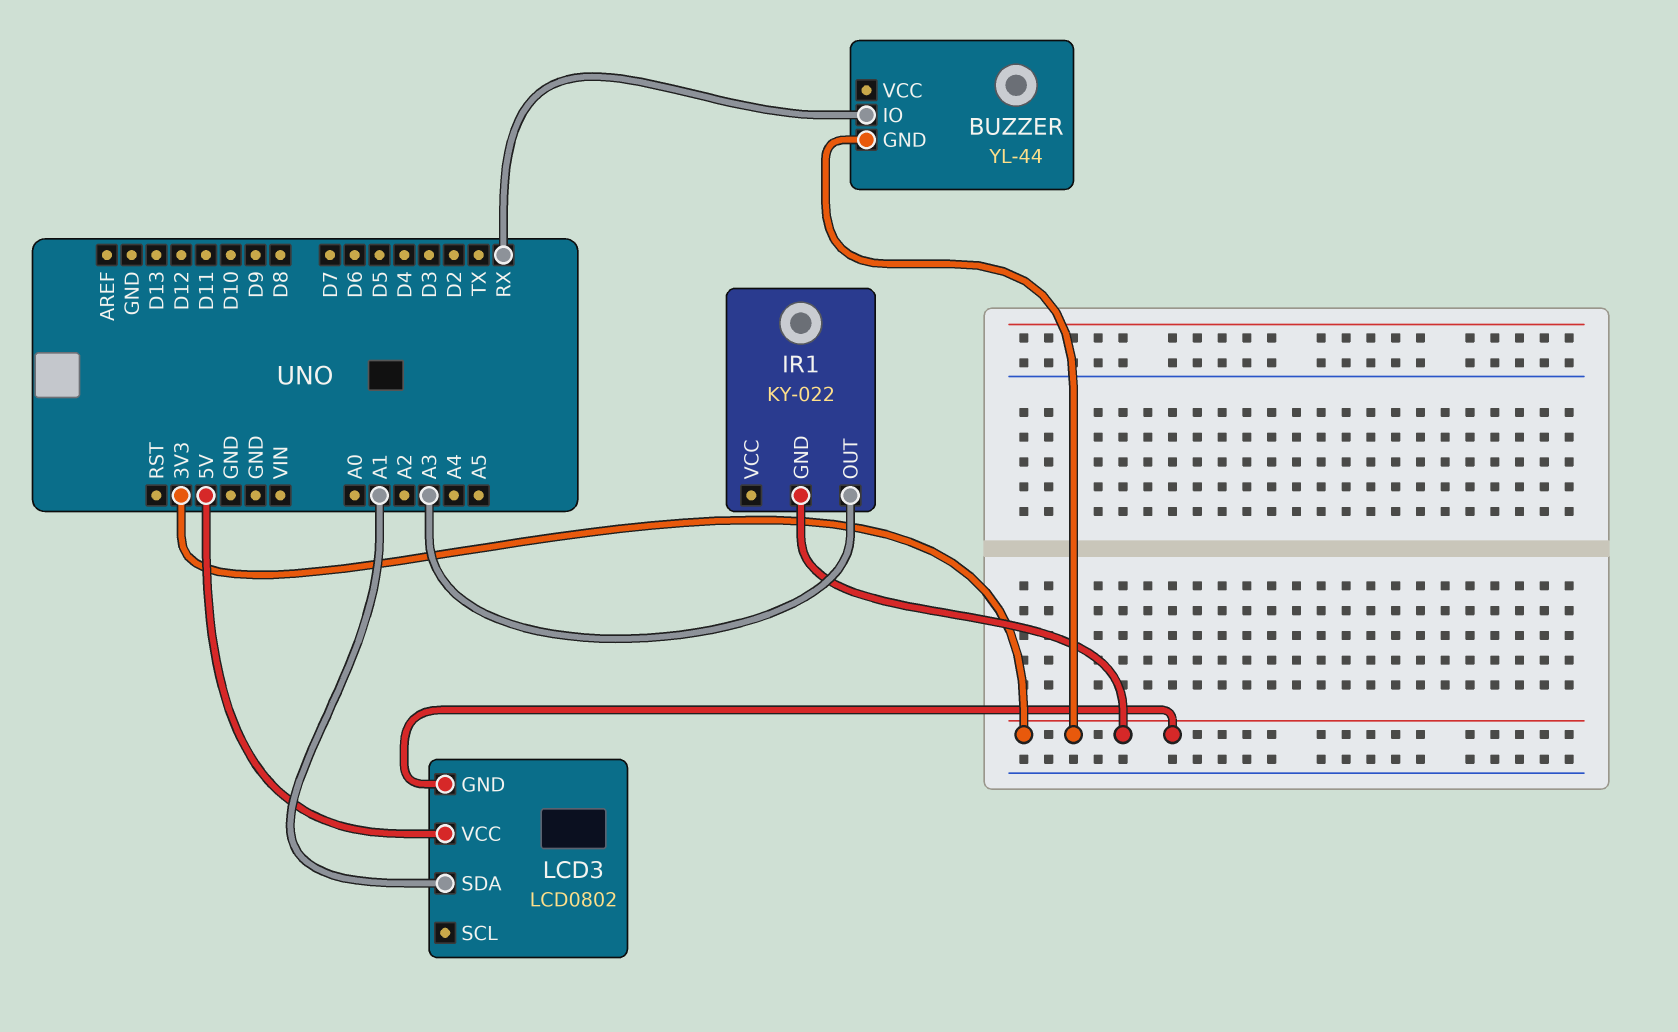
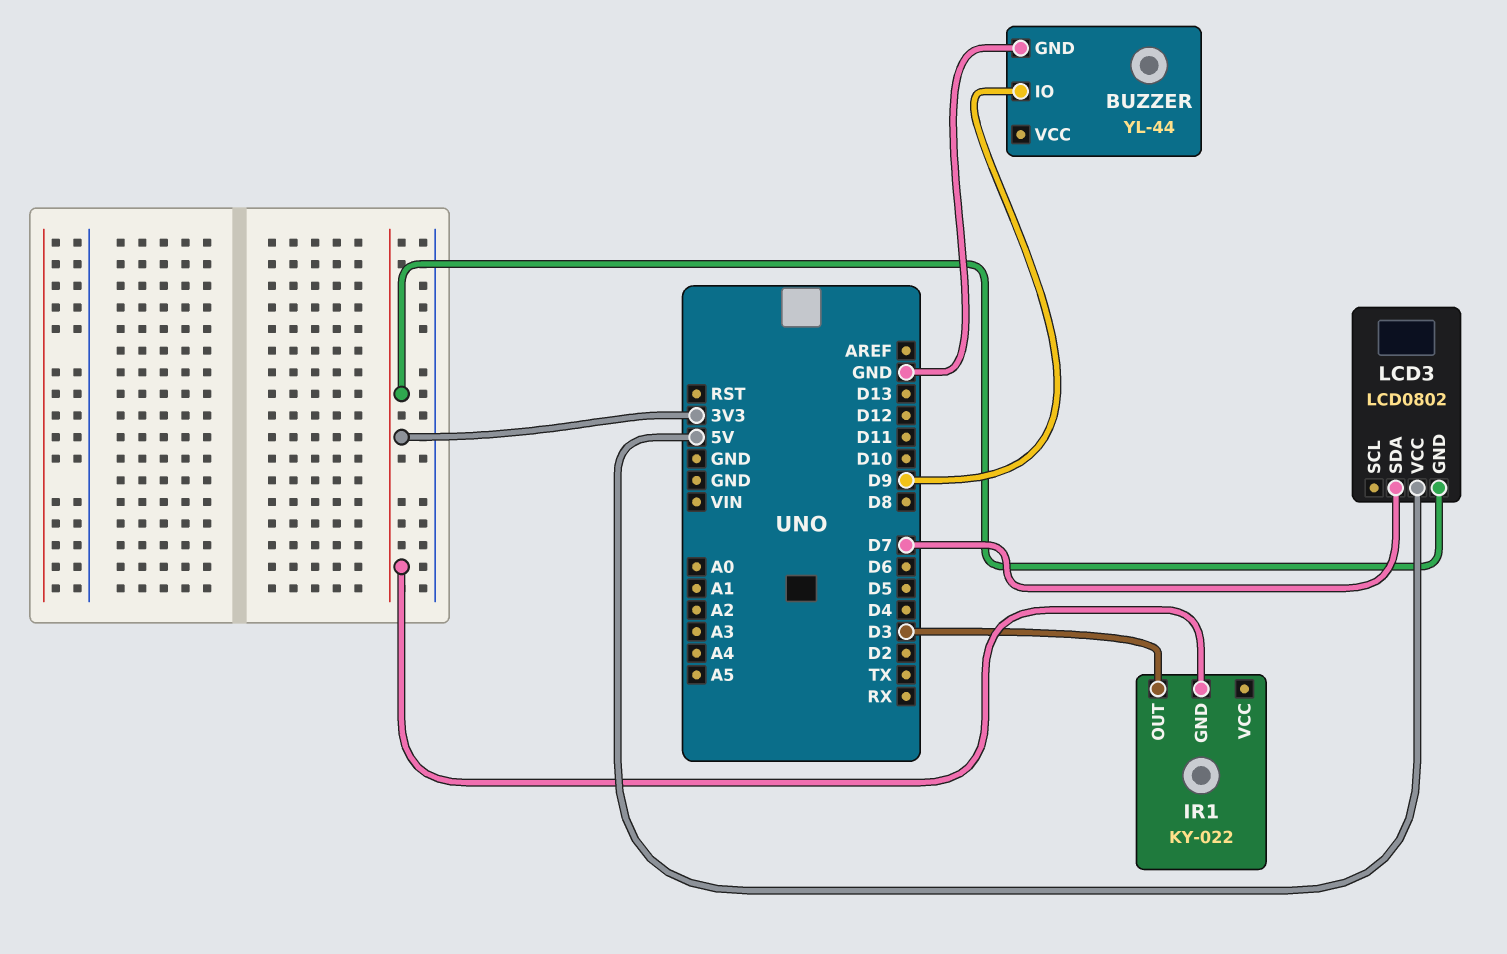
BUZZER pin GND: 3V3 -> GND
BUZZER pin IO: RX -> D9
IR1 pin OUT: A3 -> D3
LCD3 pin SDA: A1 -> D7

